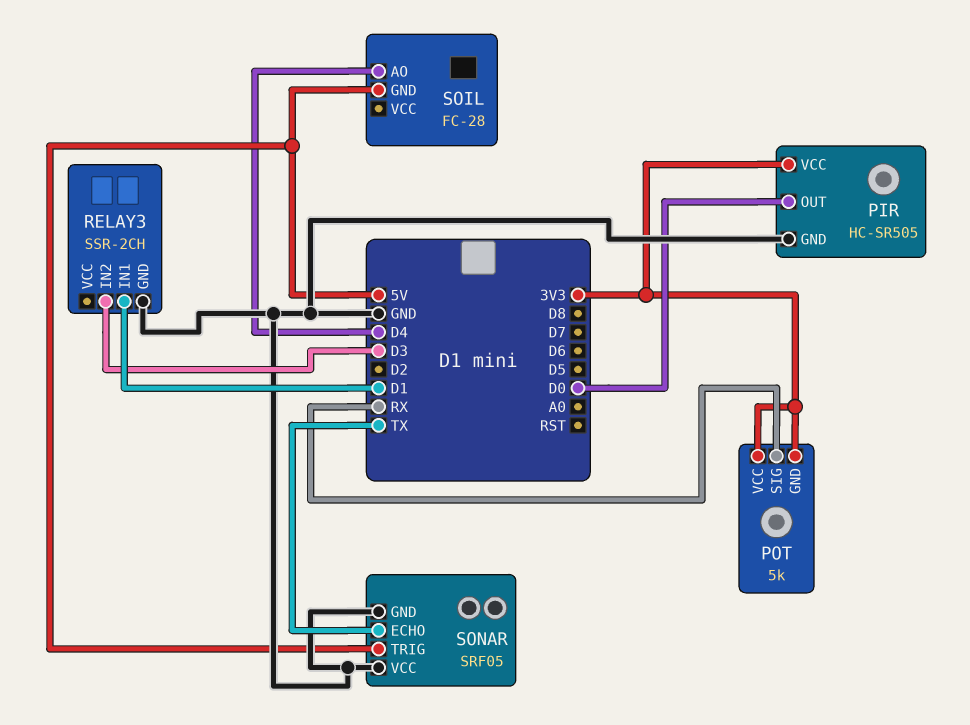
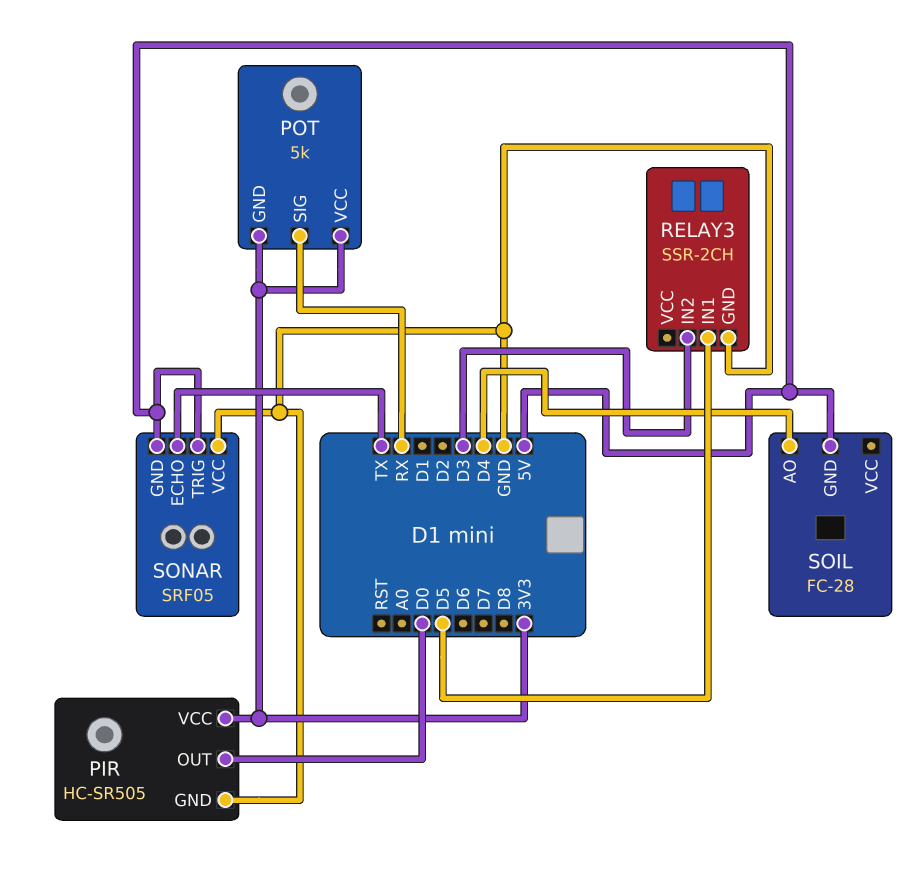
RELAY3 pin IN1: D1 -> D5
SONAR pin GND: GND -> 5V

